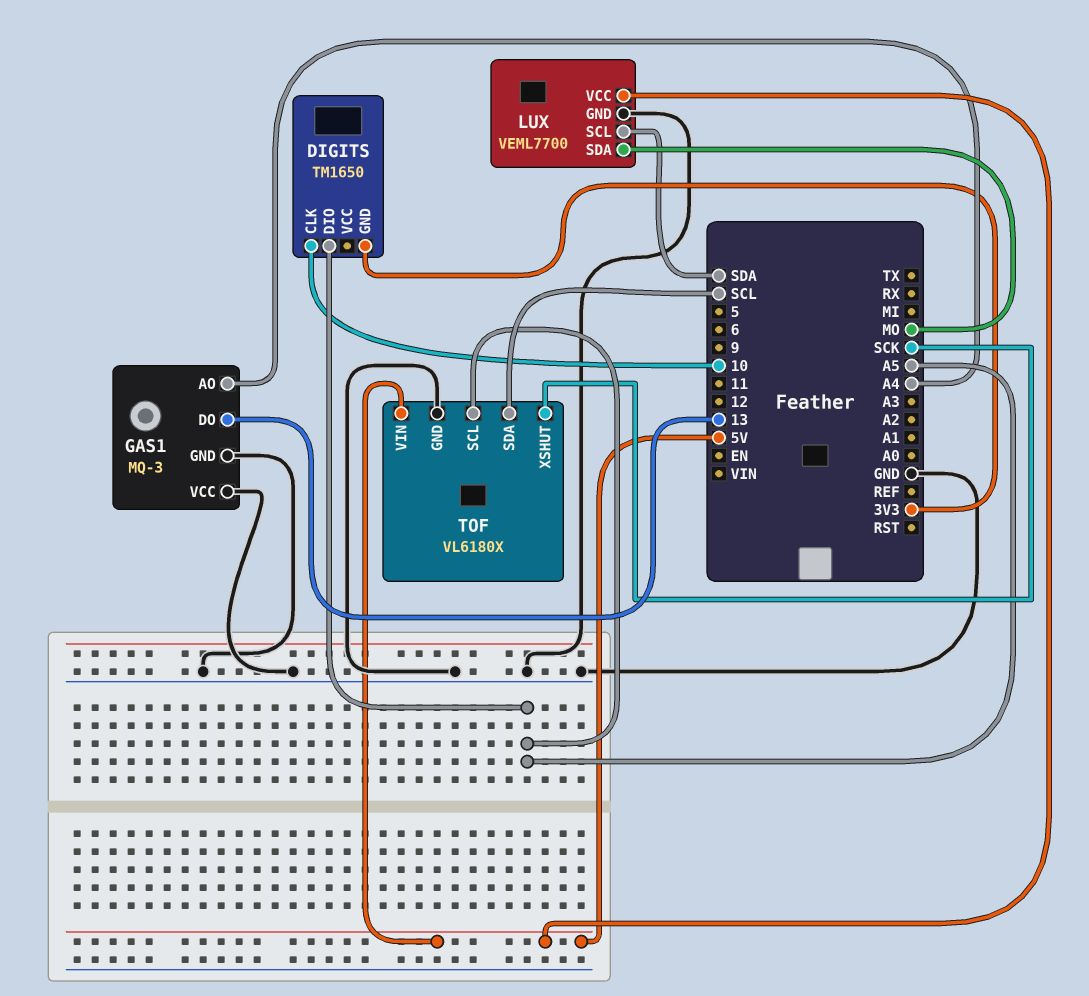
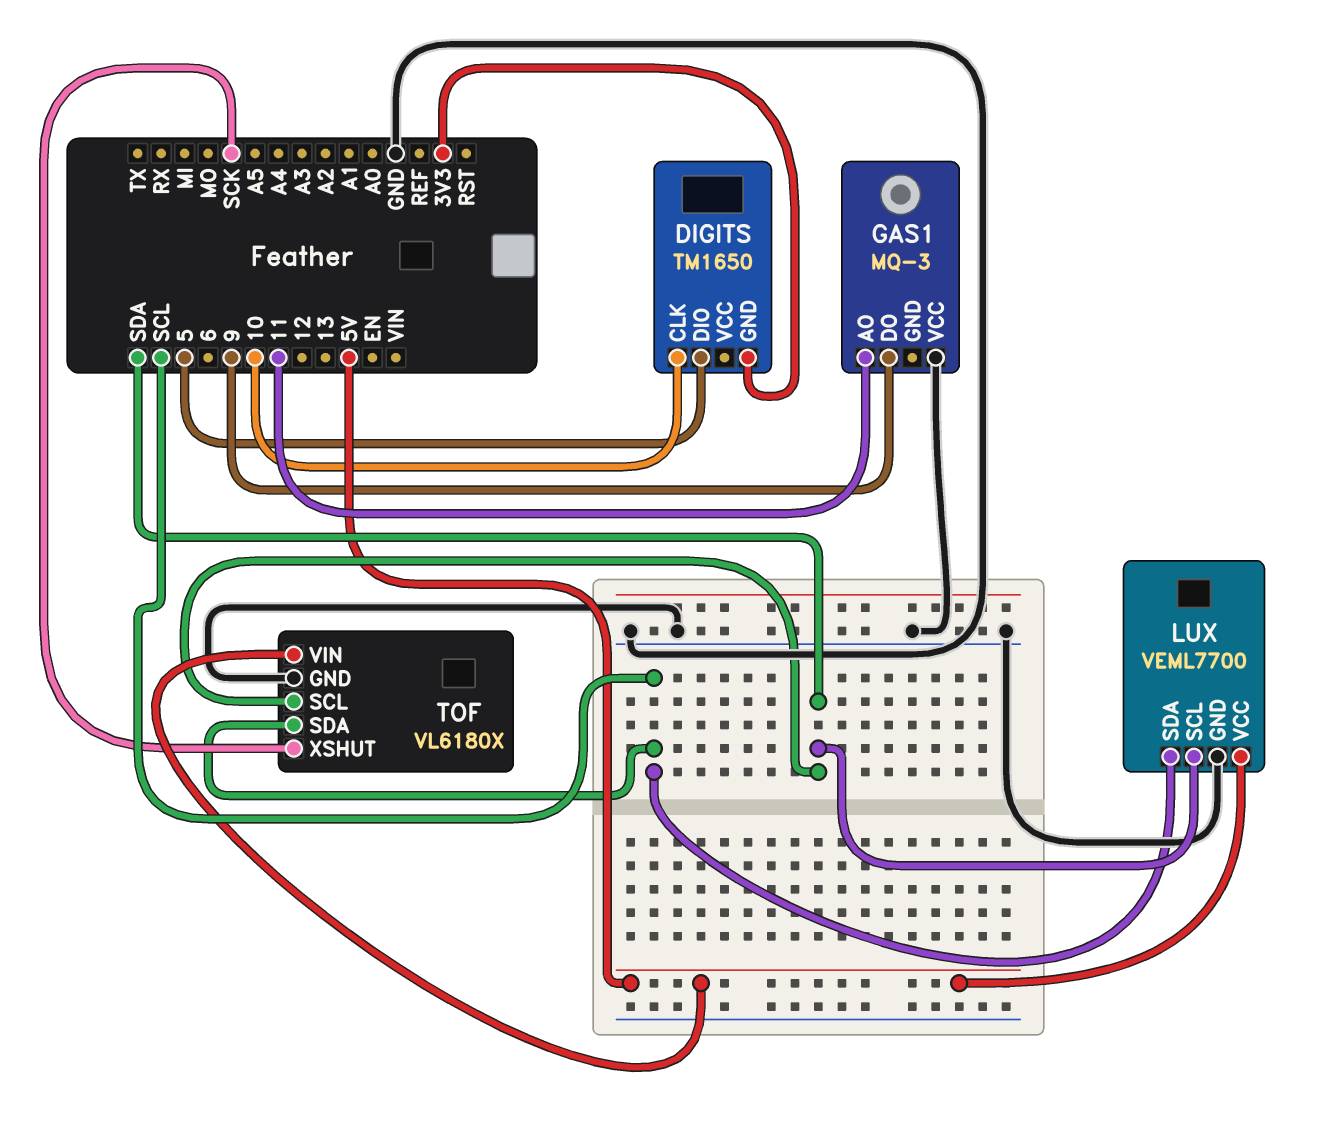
DIGITS pin DIO: A5 -> 5
GAS1 pin AO: A4 -> 11
GAS1 pin DO: 13 -> 9
GAS1 pin GND: GND -> none
LUX pin SDA: MO -> SCL
TOF pin SCL: A5 -> SDA

